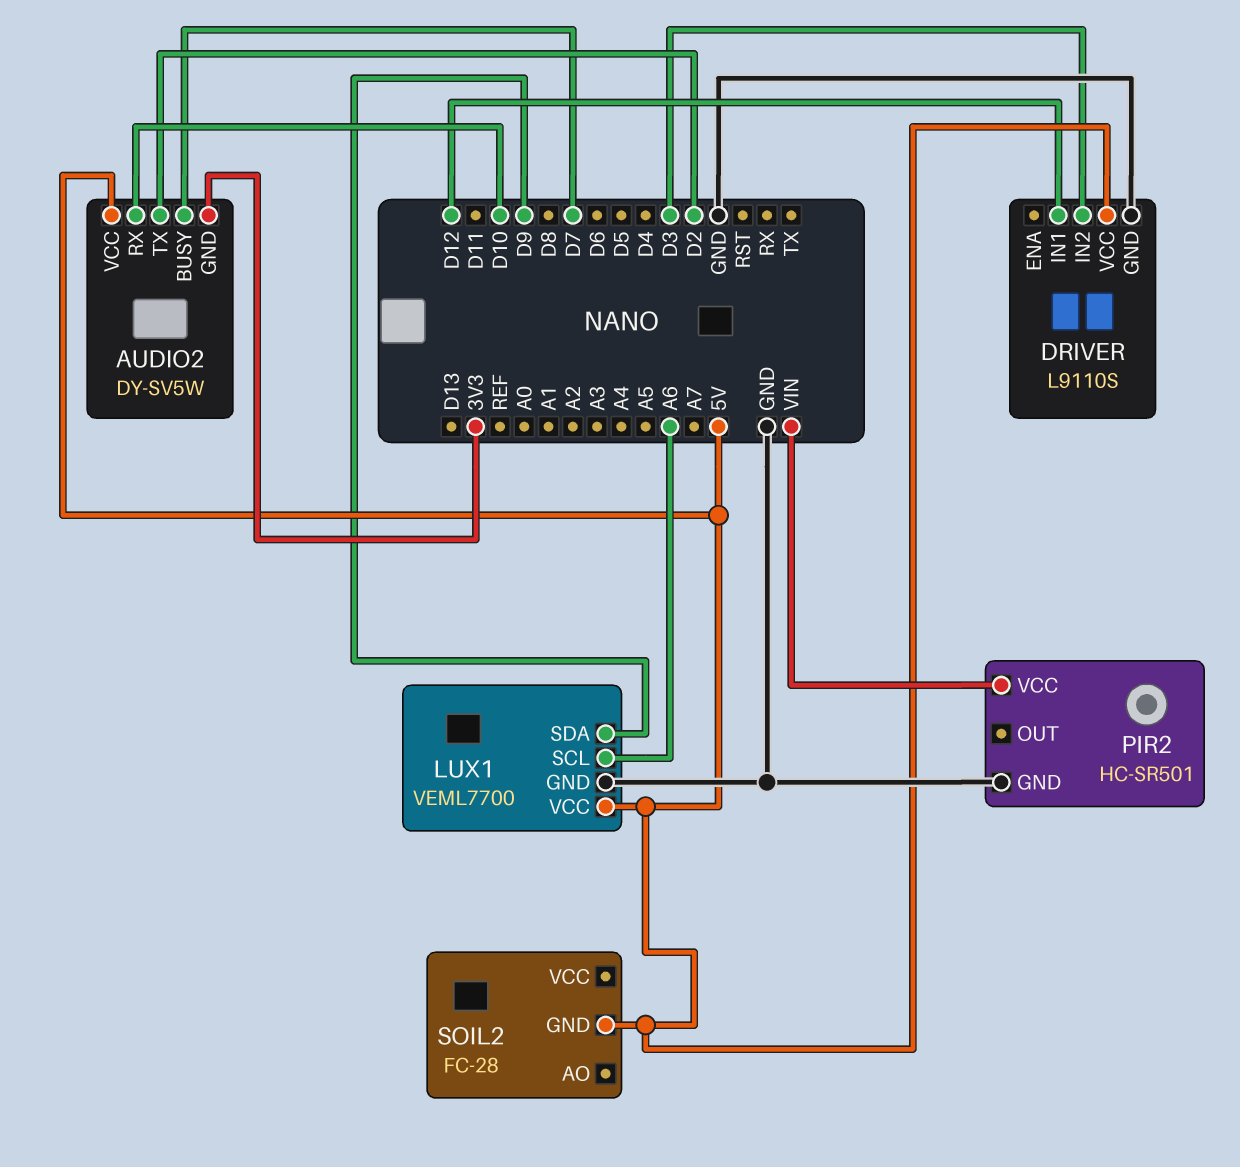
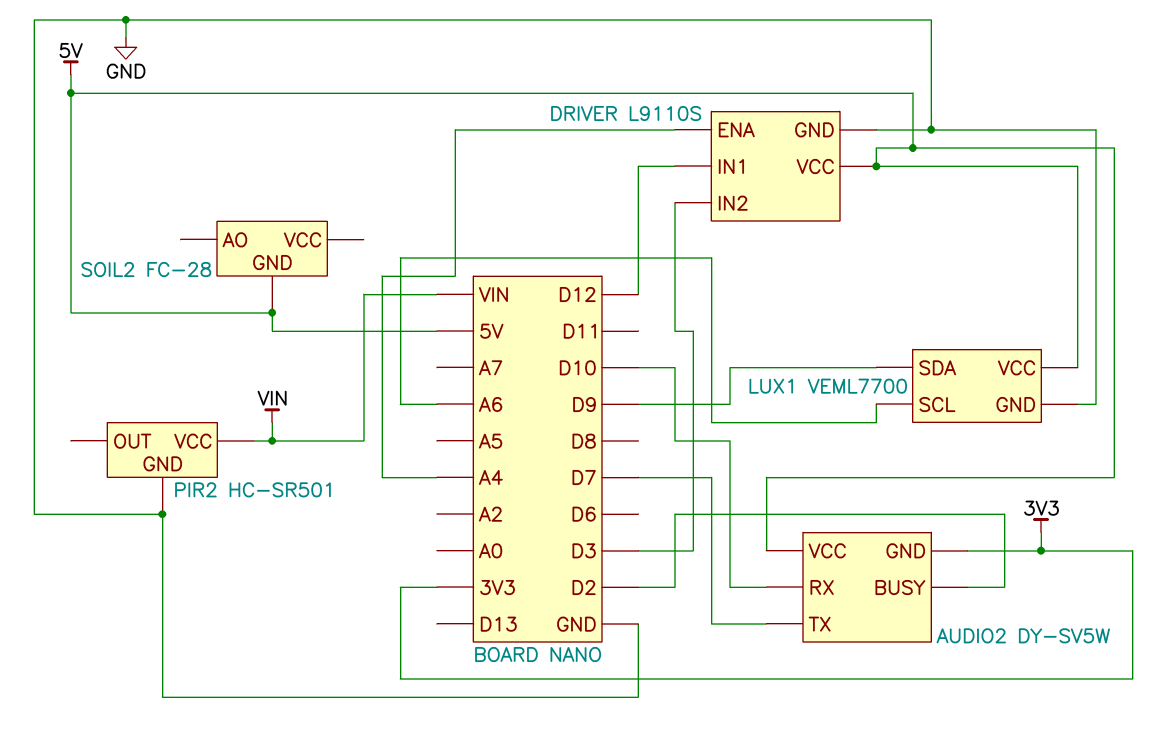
AUDIO2 pin BUSY: D7 -> D2
AUDIO2 pin TX: D2 -> D7
DRIVER pin ENA: none -> A4

